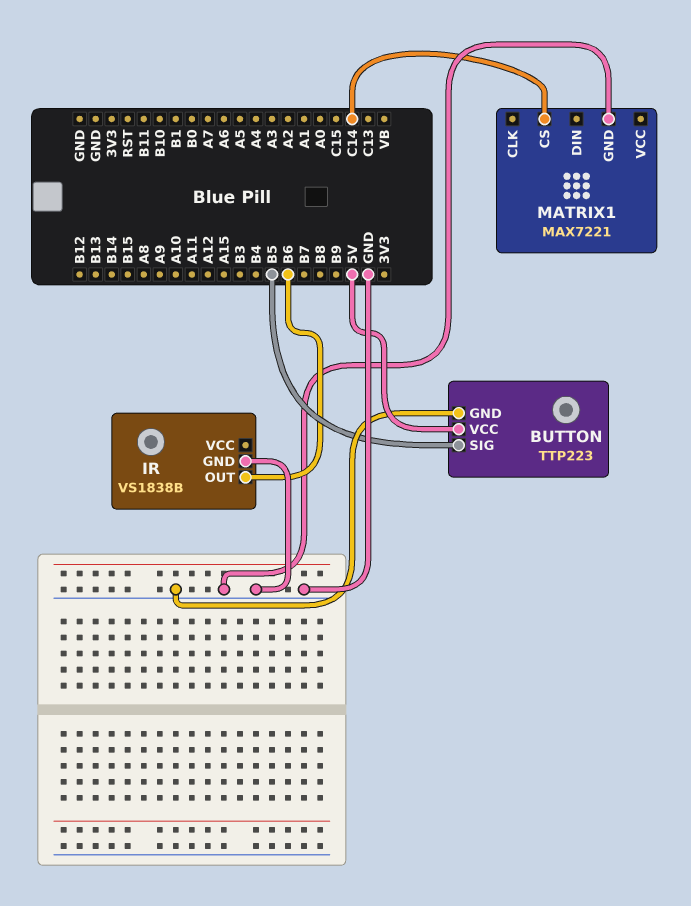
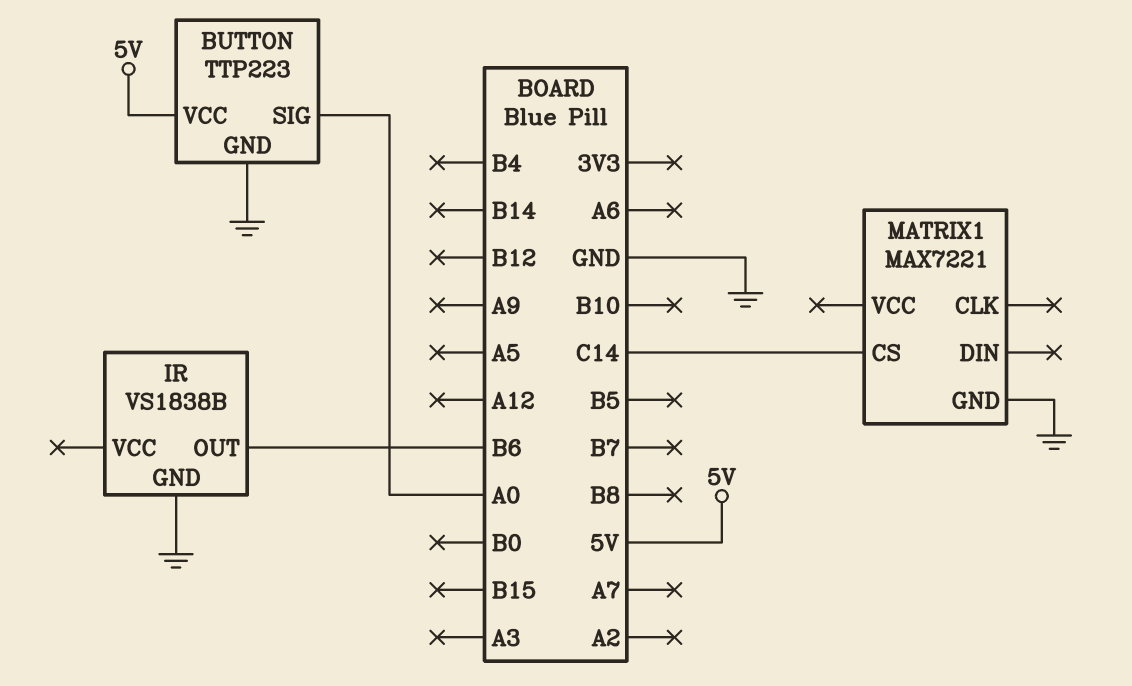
BUTTON pin SIG: B5 -> A0

